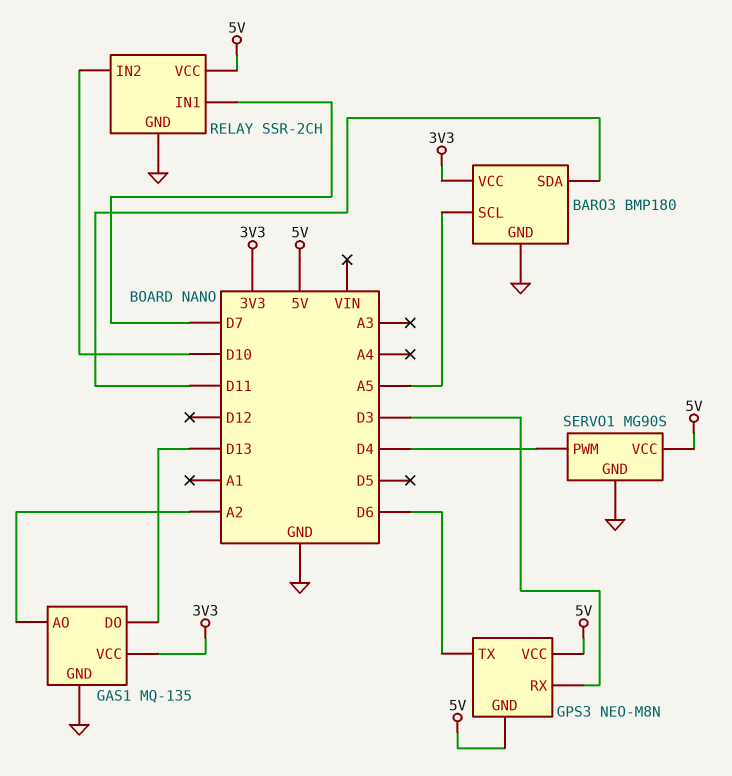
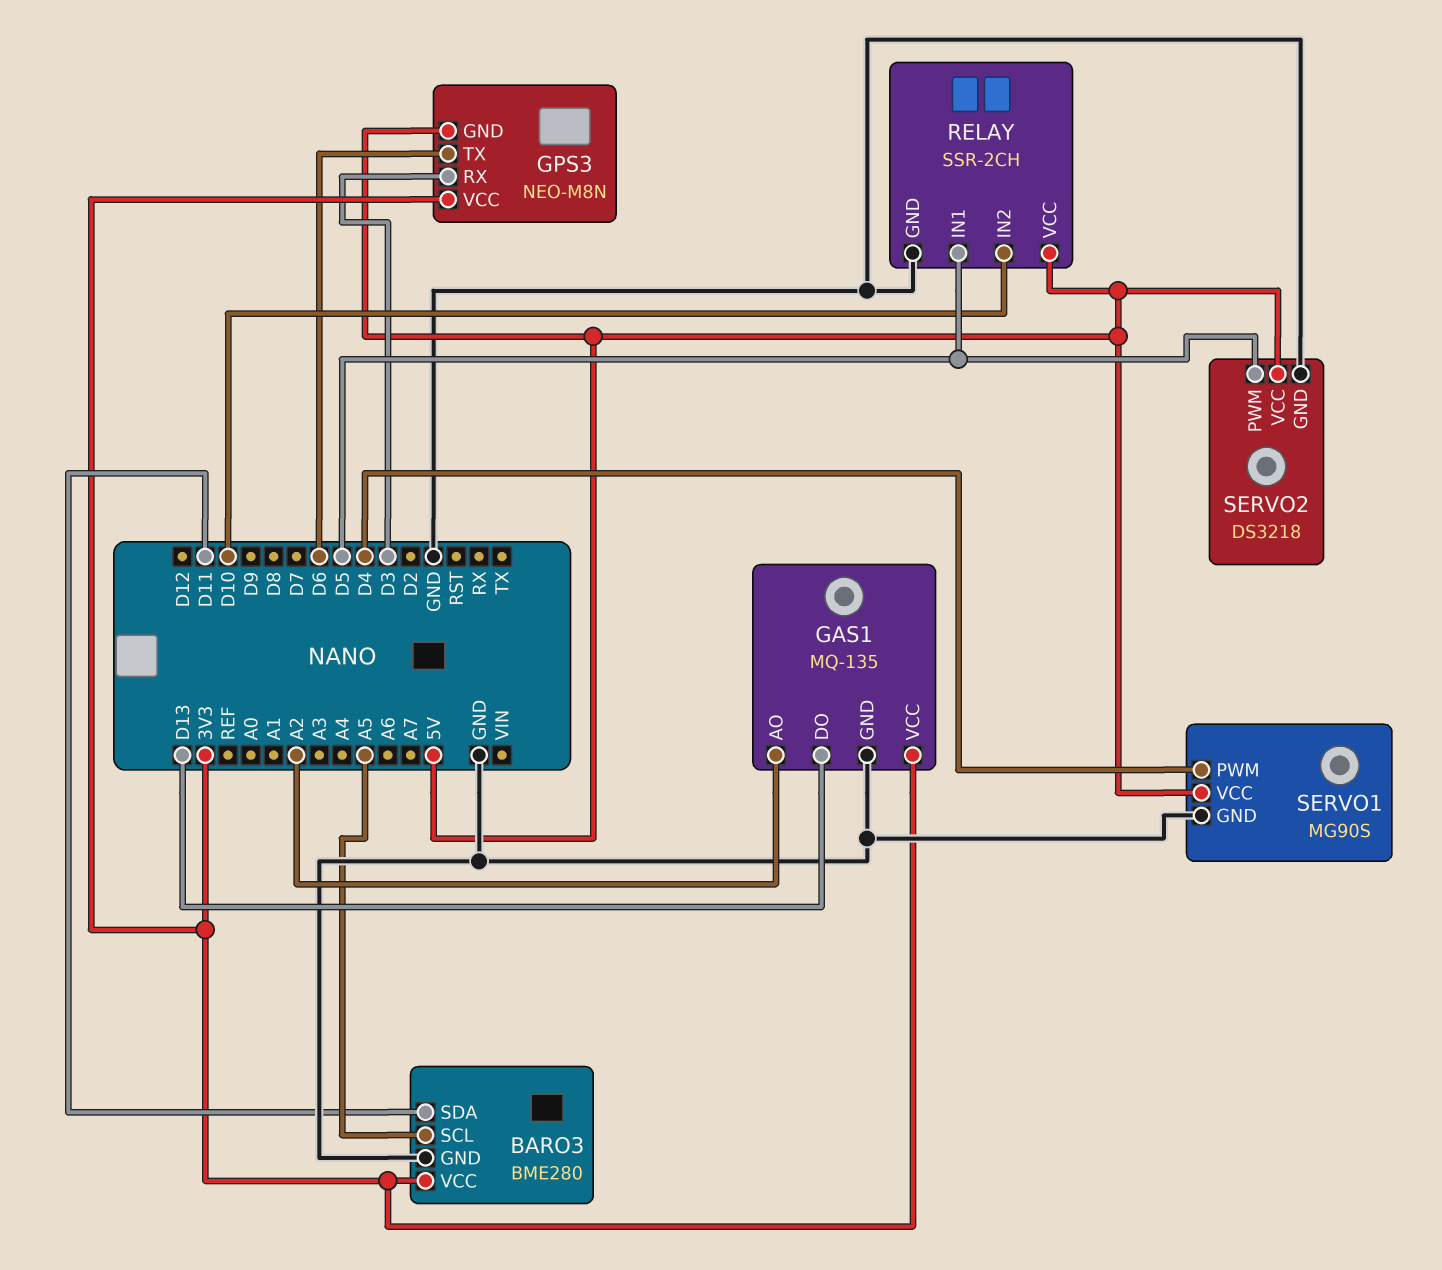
BARO3: BMP180 -> BME280
GPS3 pin VCC: 5V -> 3V3
RELAY pin IN1: D7 -> D5
SERVO2: none -> DS3218
SERVO2 pin GND: none -> GND
SERVO2 pin PWM: none -> D5
SERVO2 pin VCC: none -> 5V

